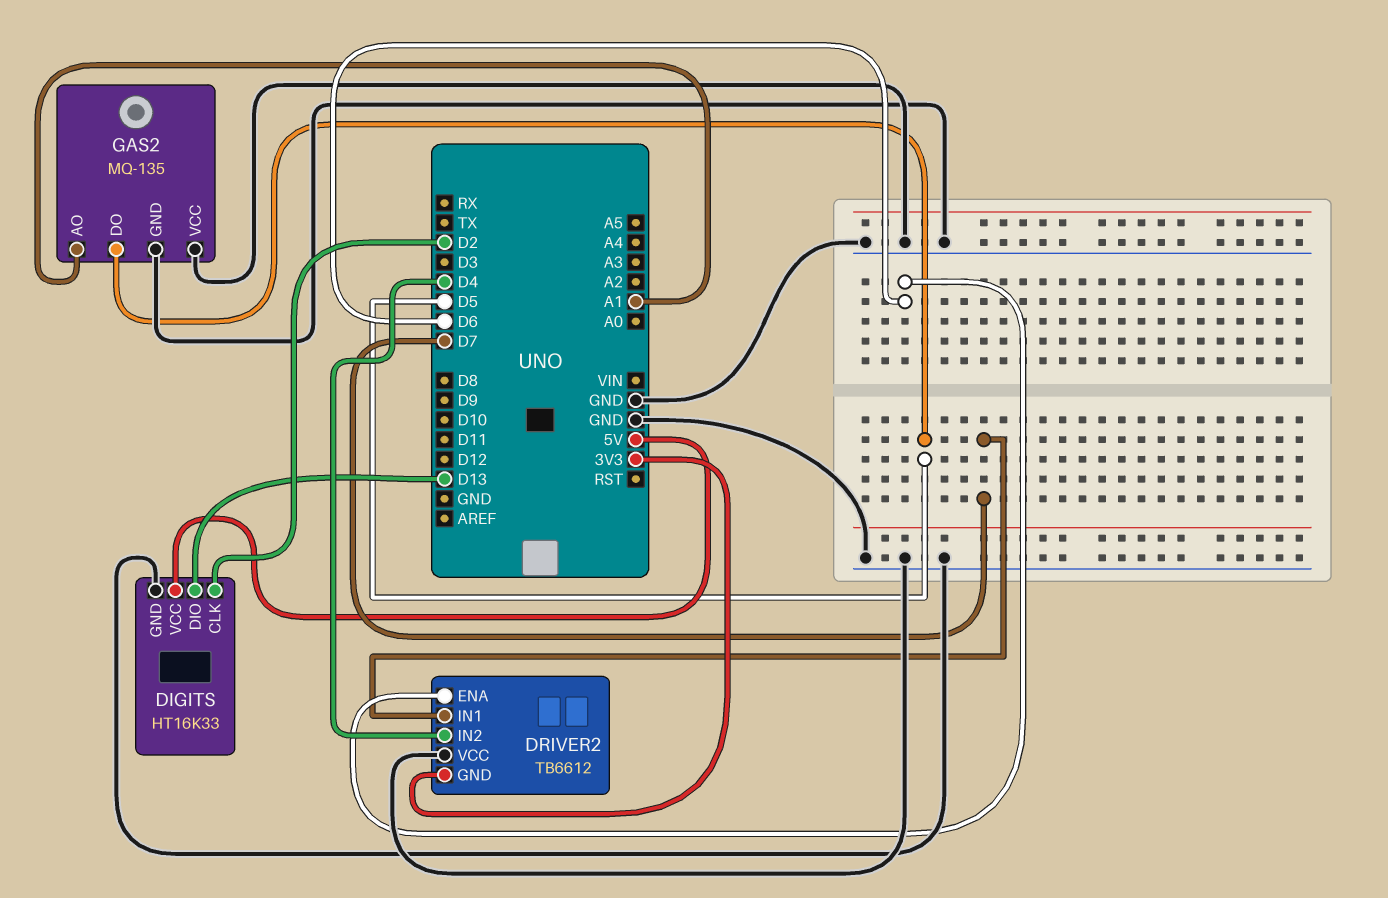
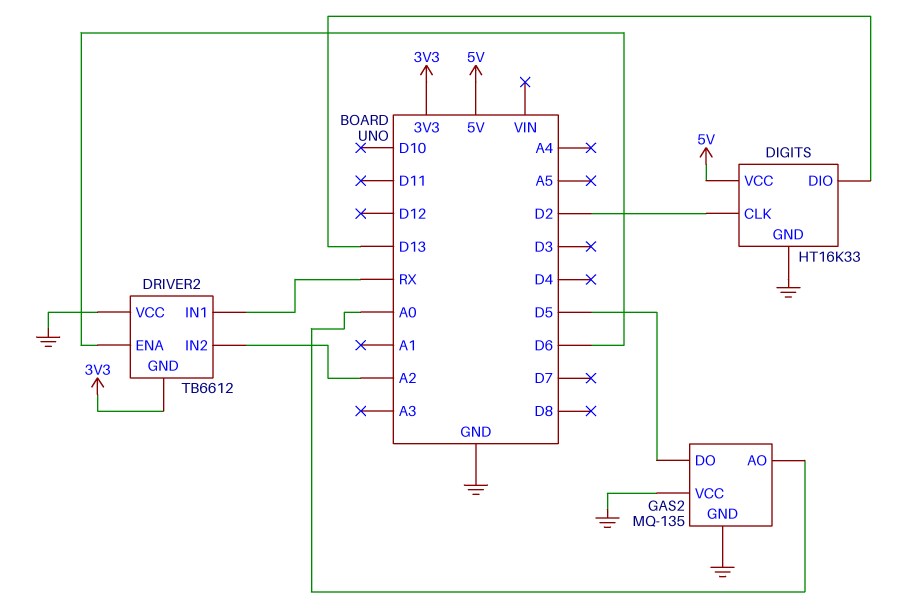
DRIVER2 pin IN1: D7 -> RX
DRIVER2 pin IN2: D4 -> A2
GAS2 pin AO: A1 -> A0

